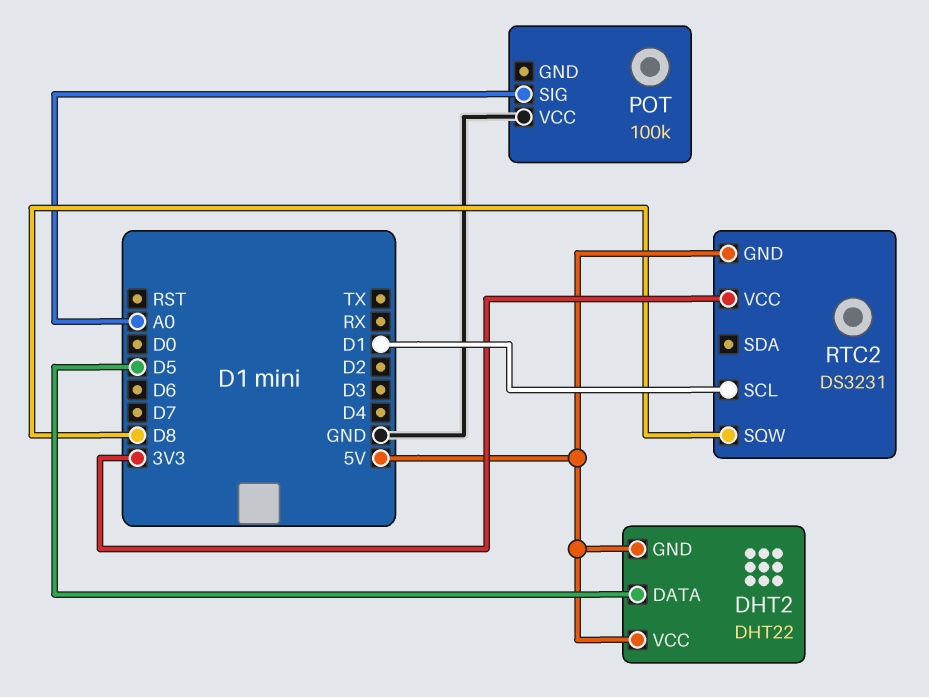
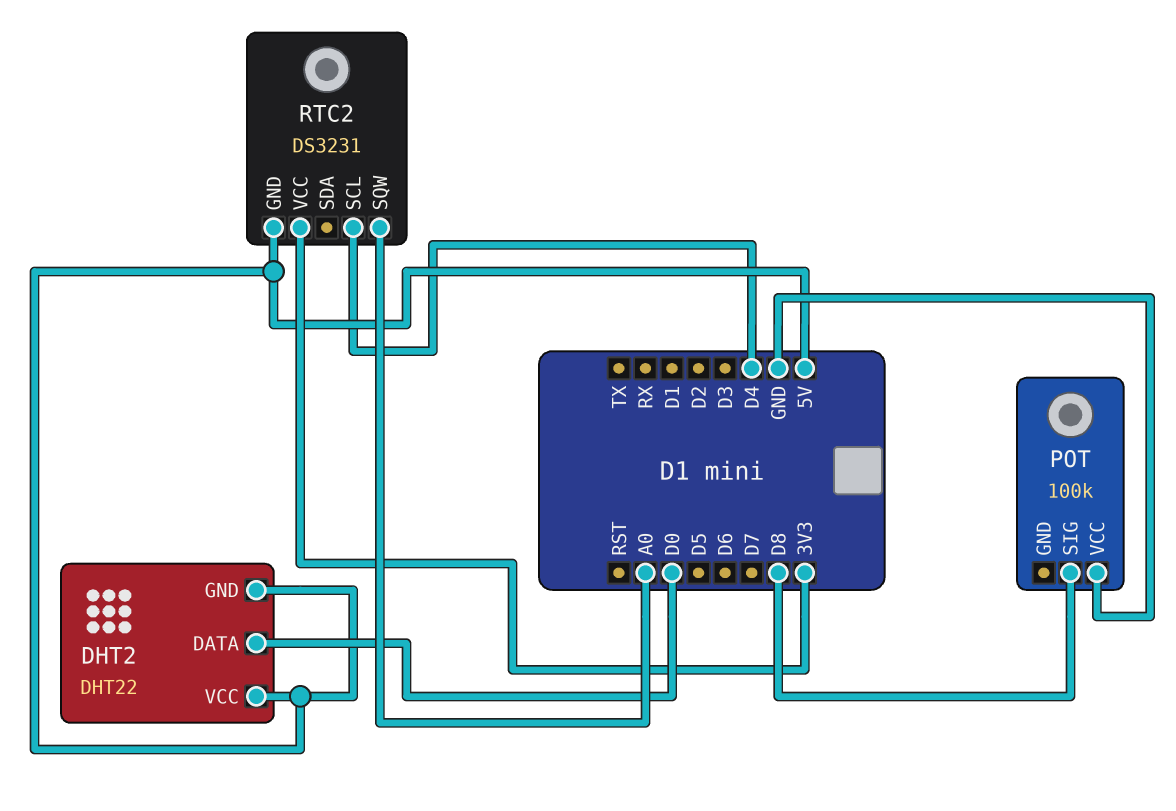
DHT2 pin DATA: D5 -> D0
POT pin SIG: A0 -> D8
RTC2 pin SCL: D1 -> D4
RTC2 pin SQW: D8 -> A0

